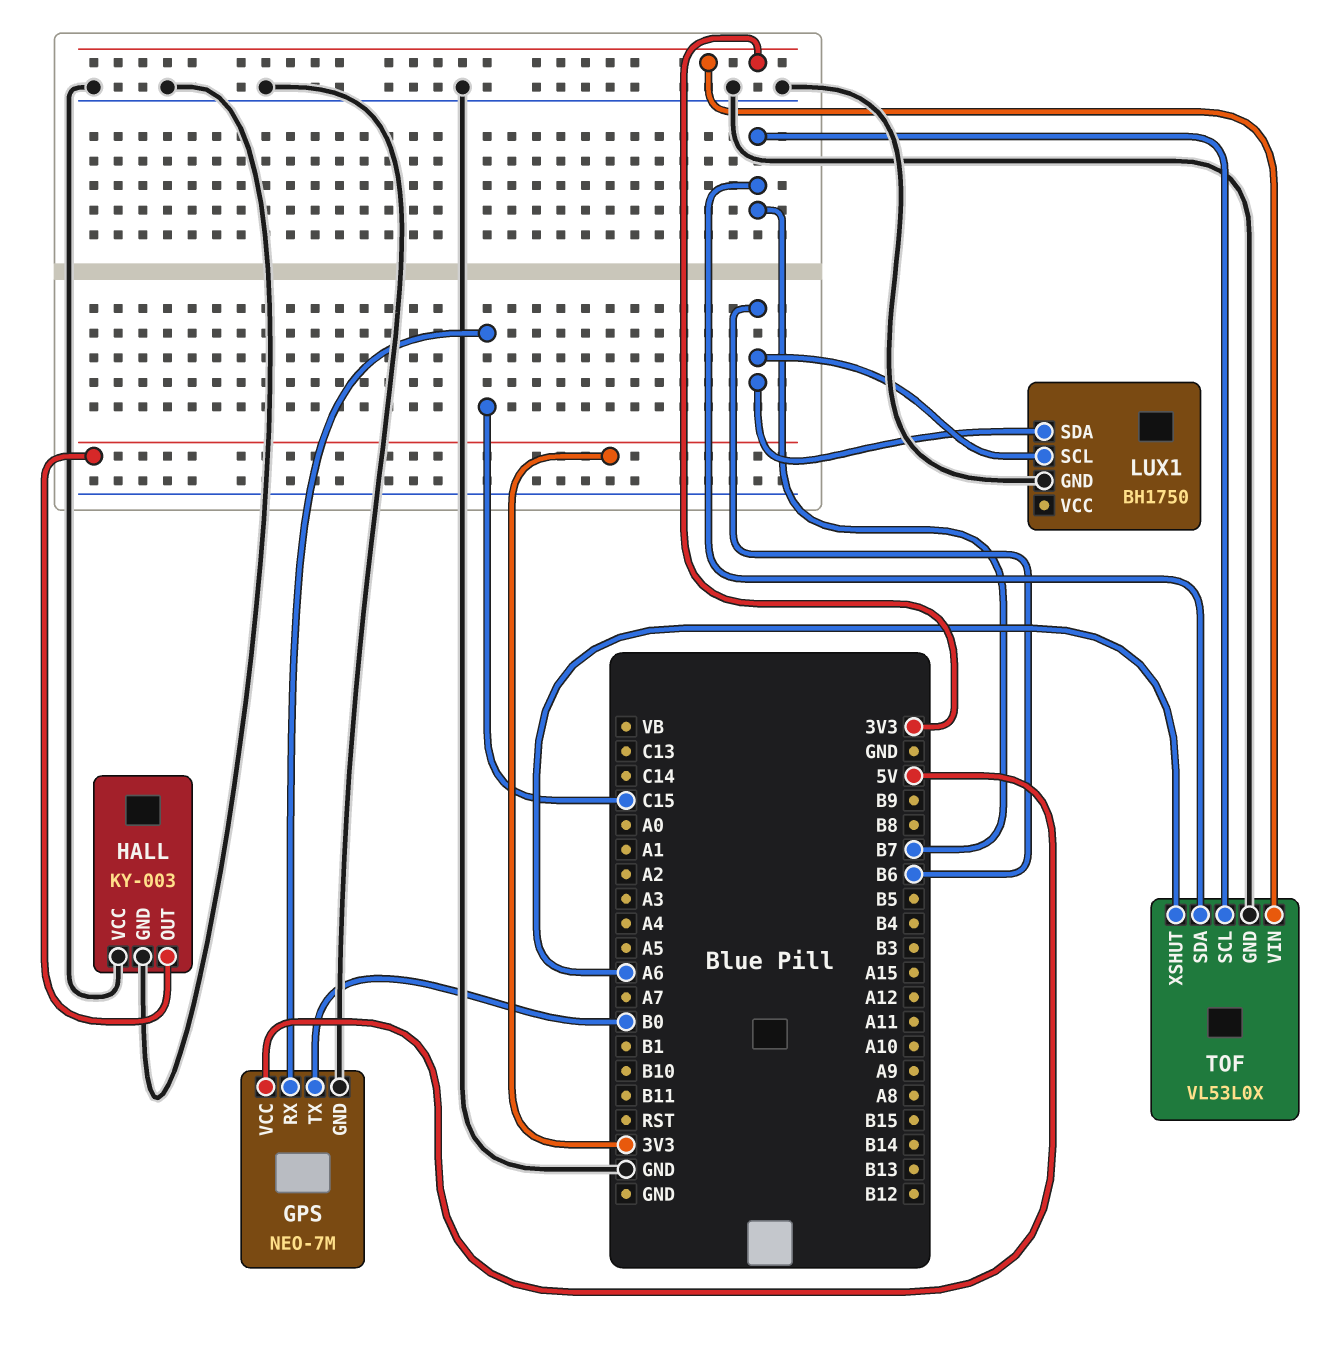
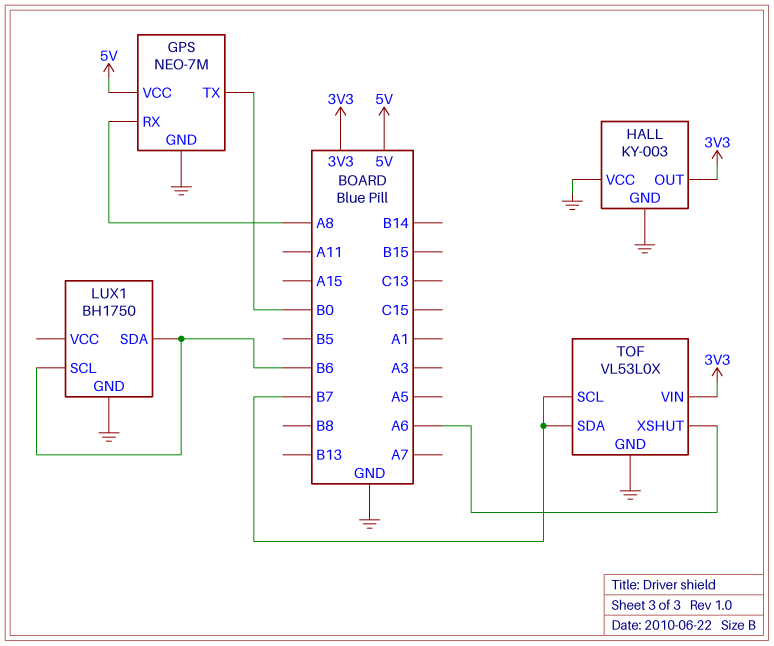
GPS pin RX: C15 -> A8

